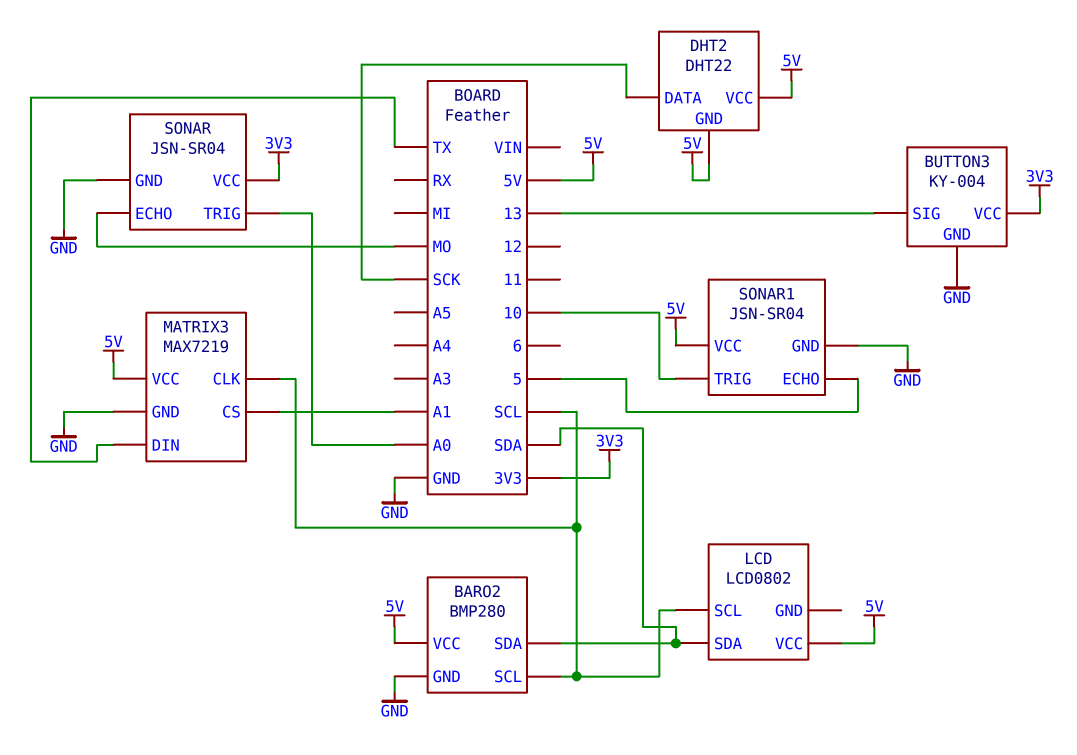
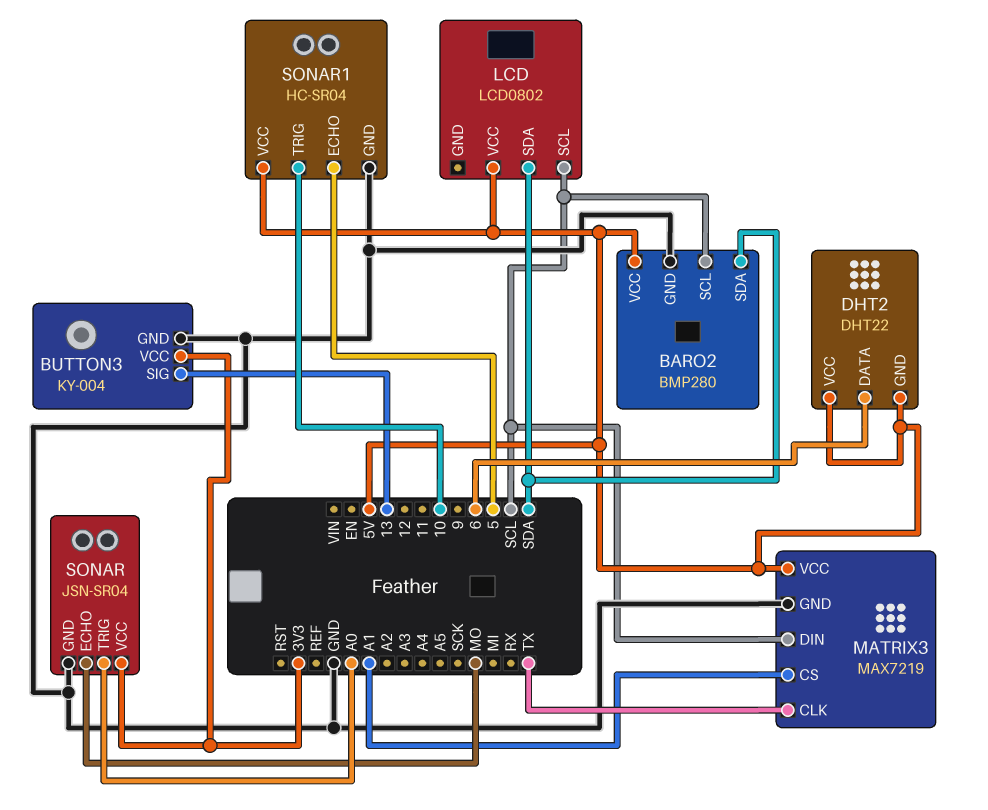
DHT2 pin DATA: SCK -> 6
MATRIX3 pin CLK: SCL -> TX
MATRIX3 pin DIN: TX -> SCL
SONAR1: JSN-SR04 -> HC-SR04

